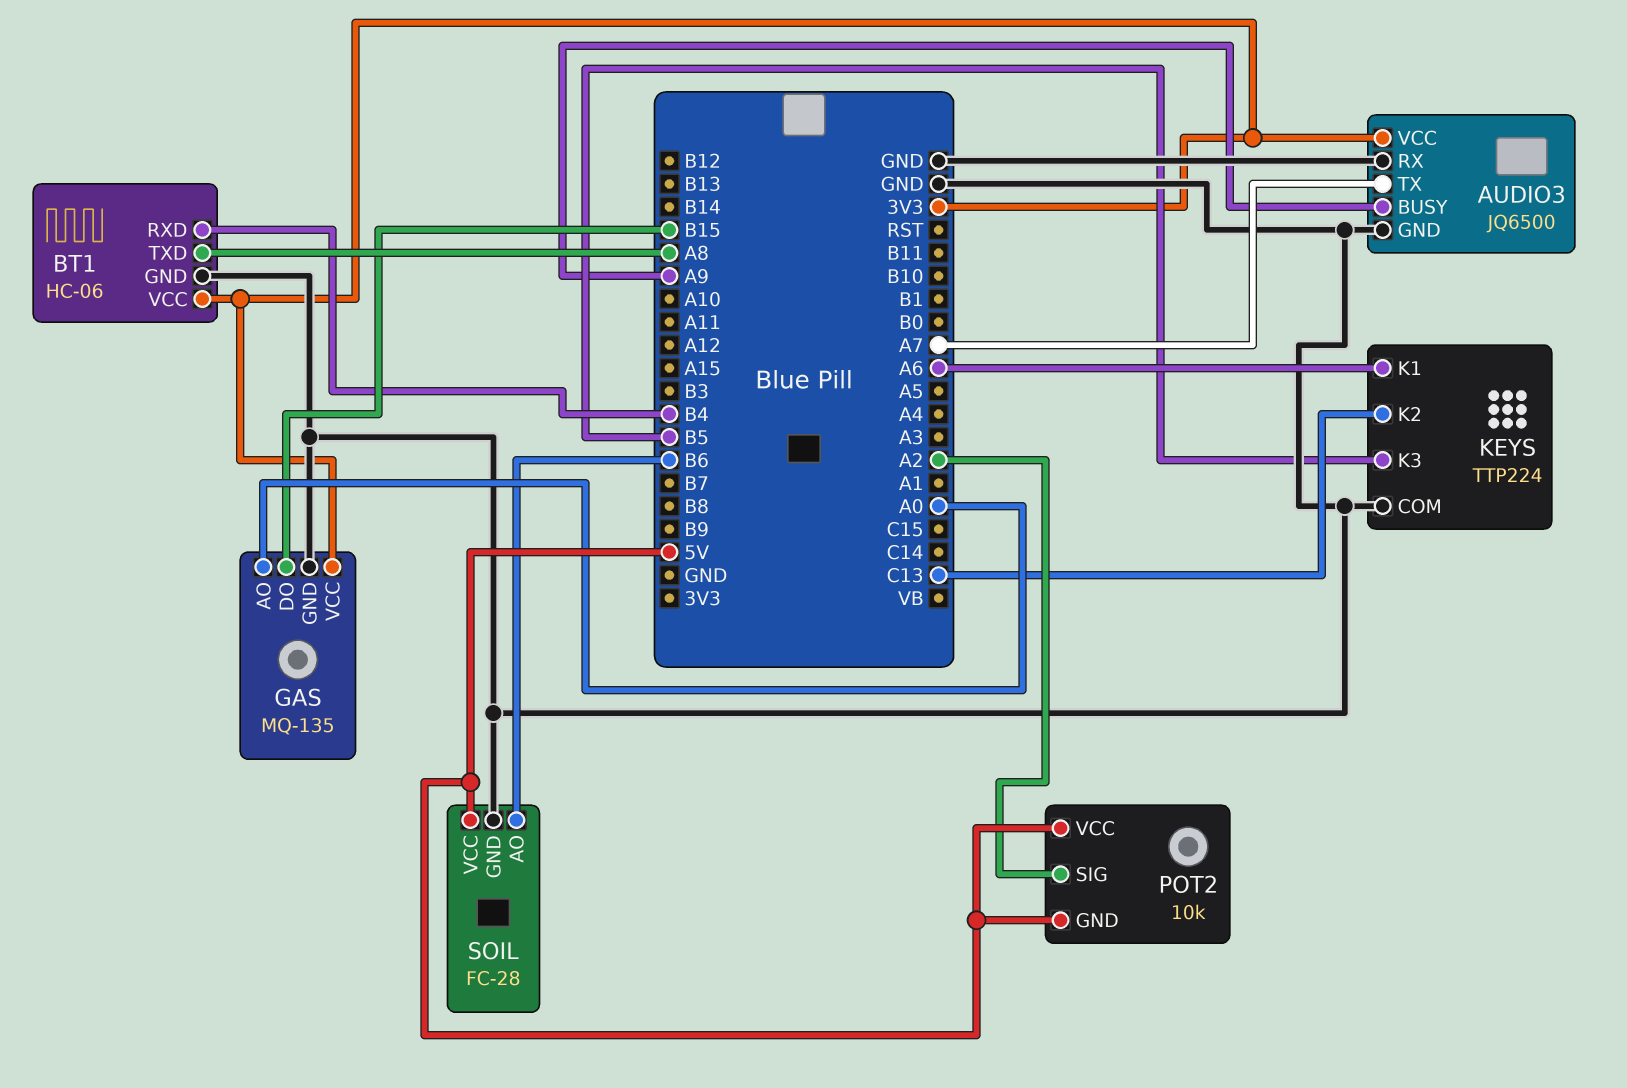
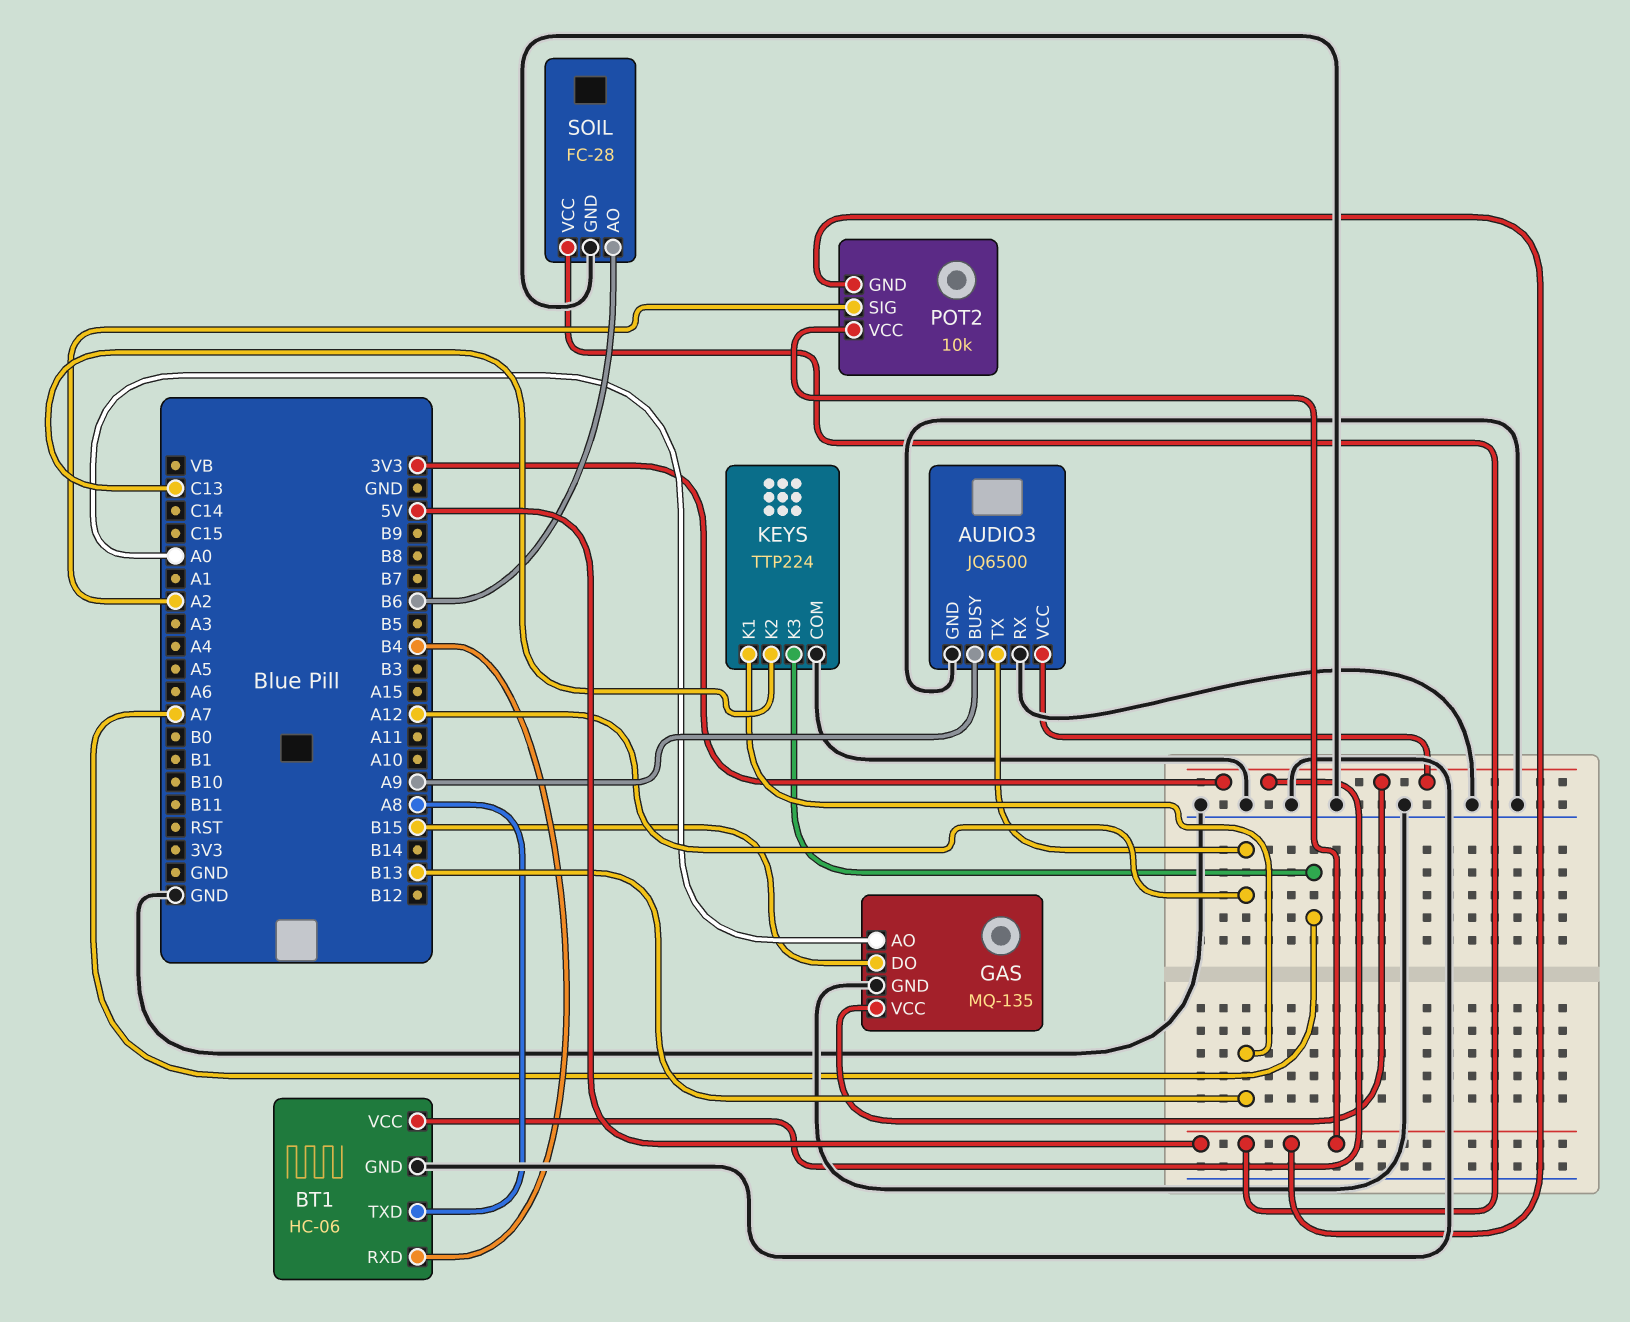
AUDIO3 pin TX: A7 -> A12
KEYS pin K1: A6 -> B13
KEYS pin K3: B5 -> A7

